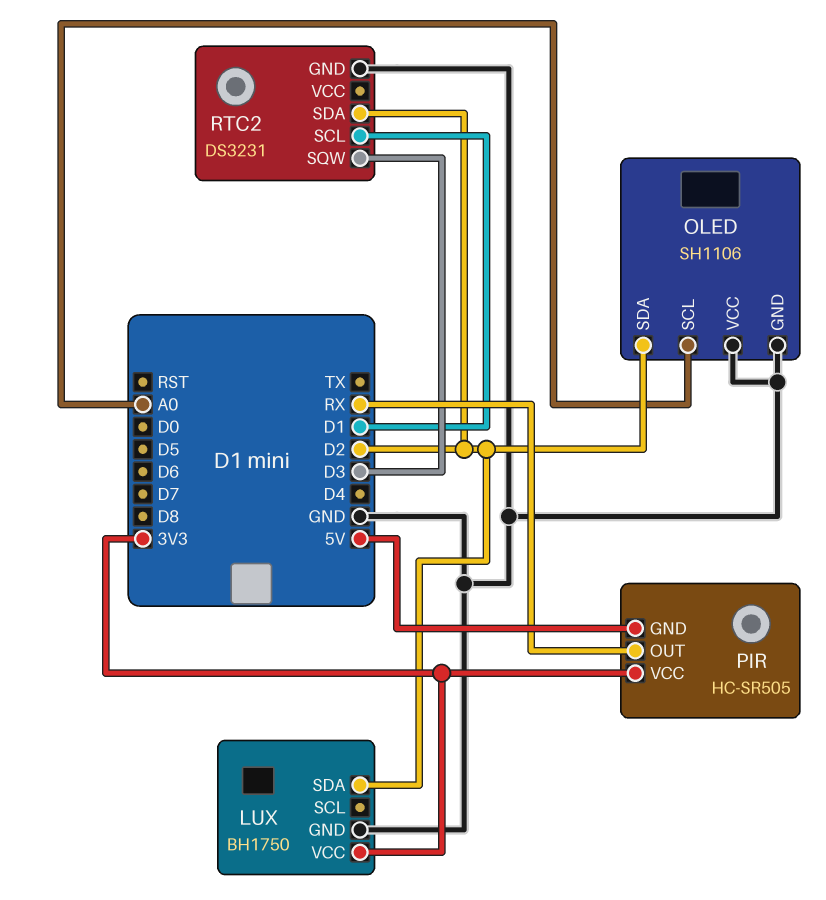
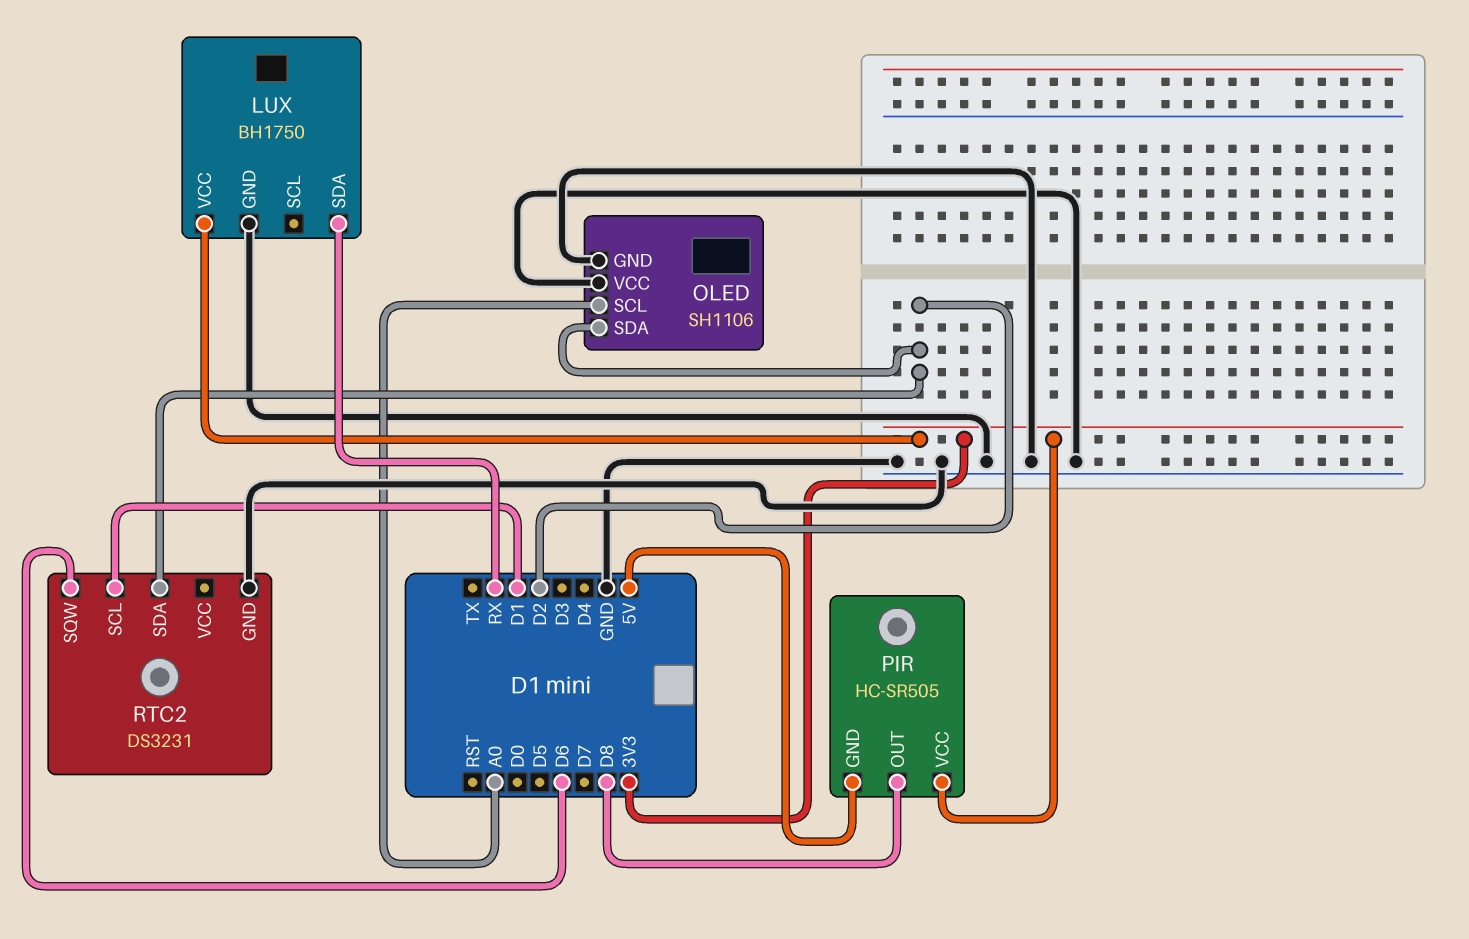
LUX pin SDA: D2 -> RX
PIR pin OUT: RX -> D8
RTC2 pin SQW: D3 -> D6

